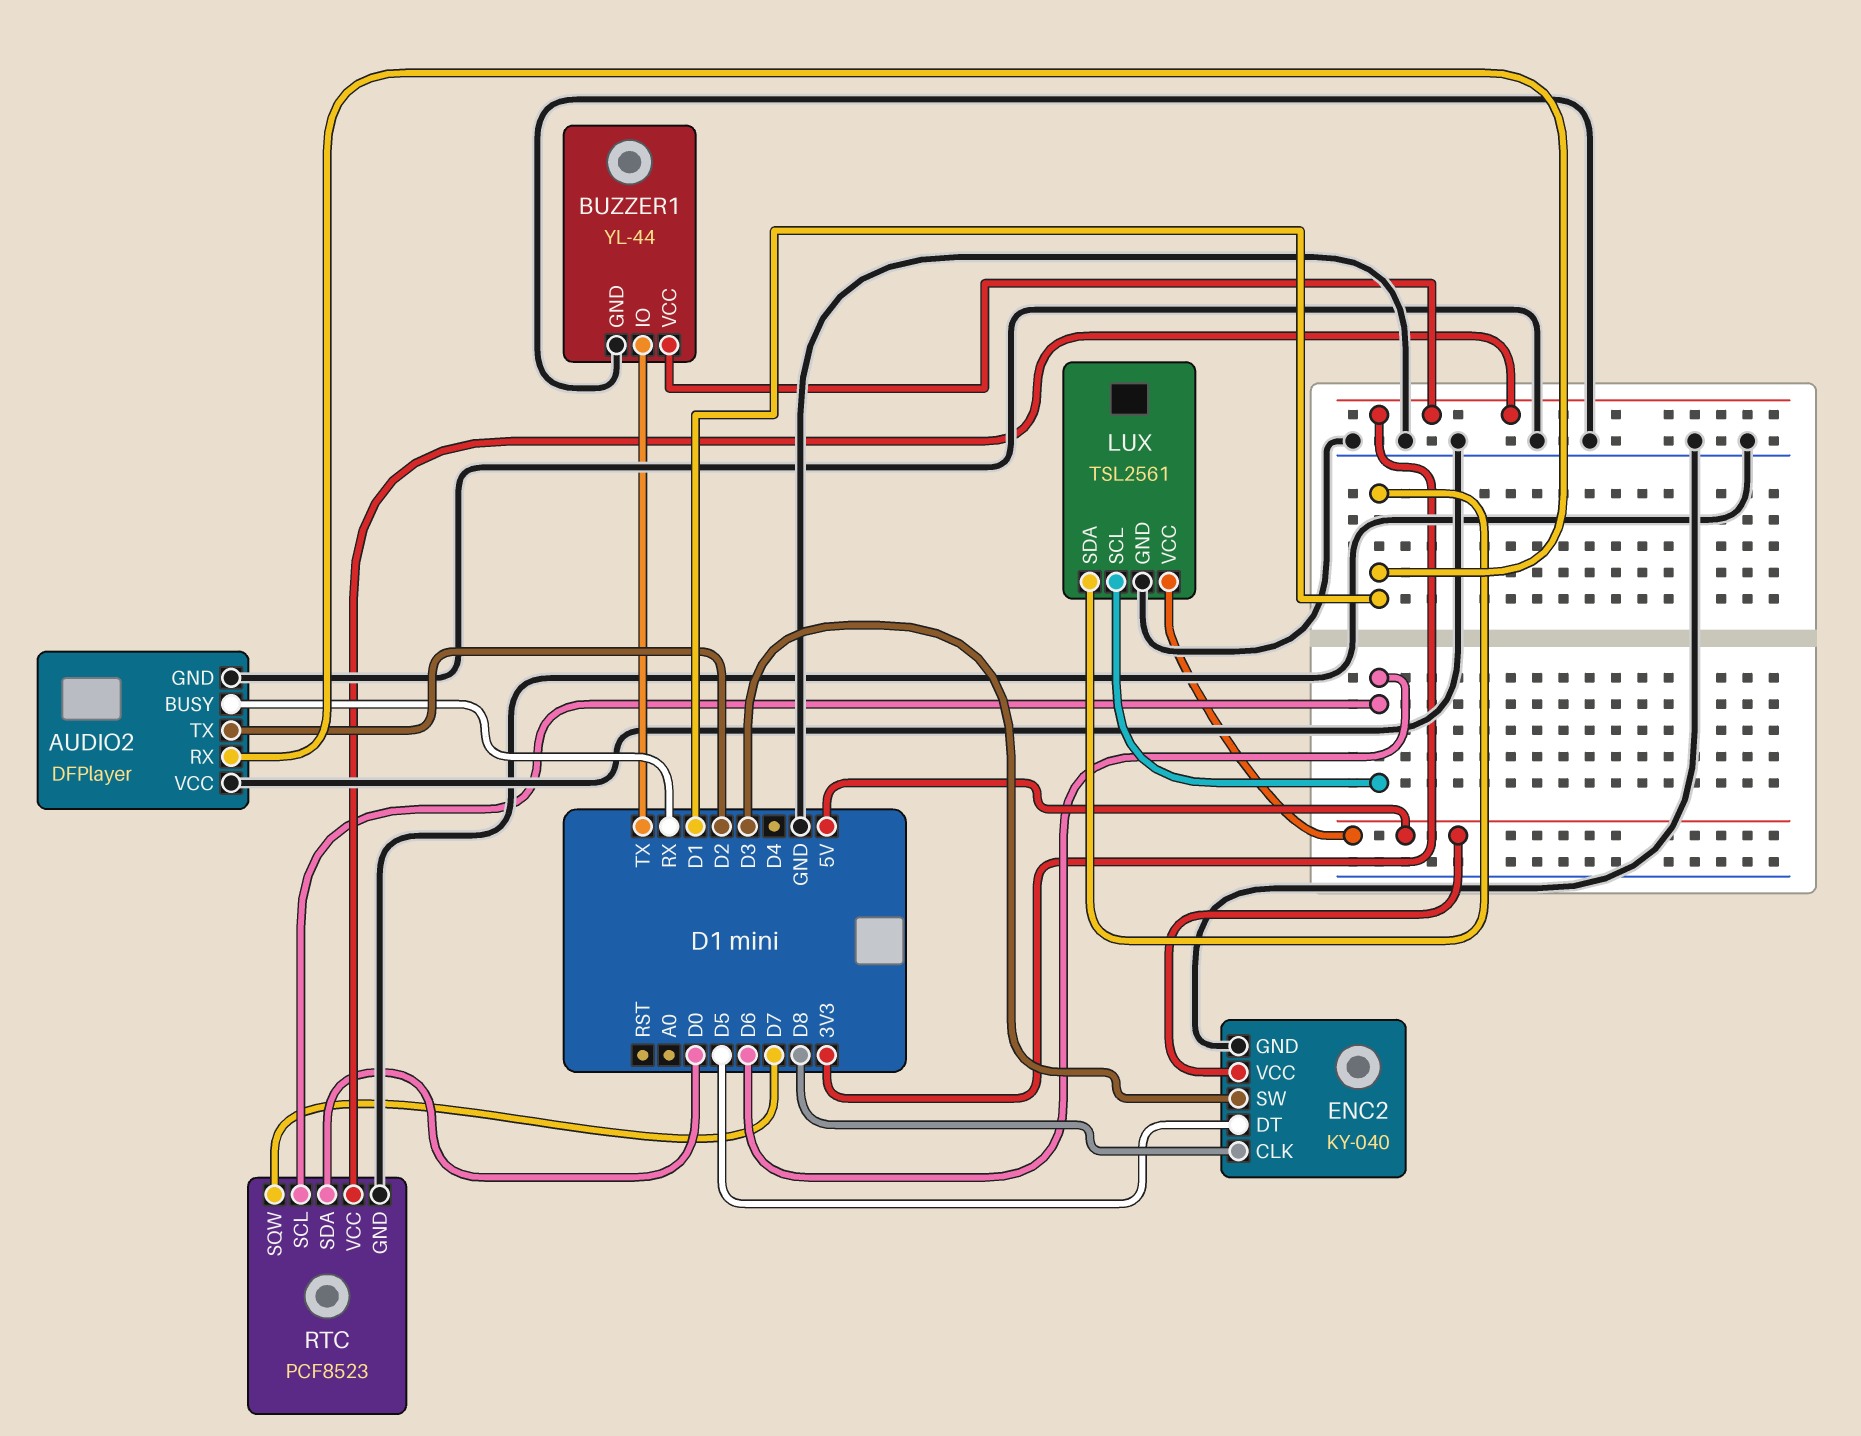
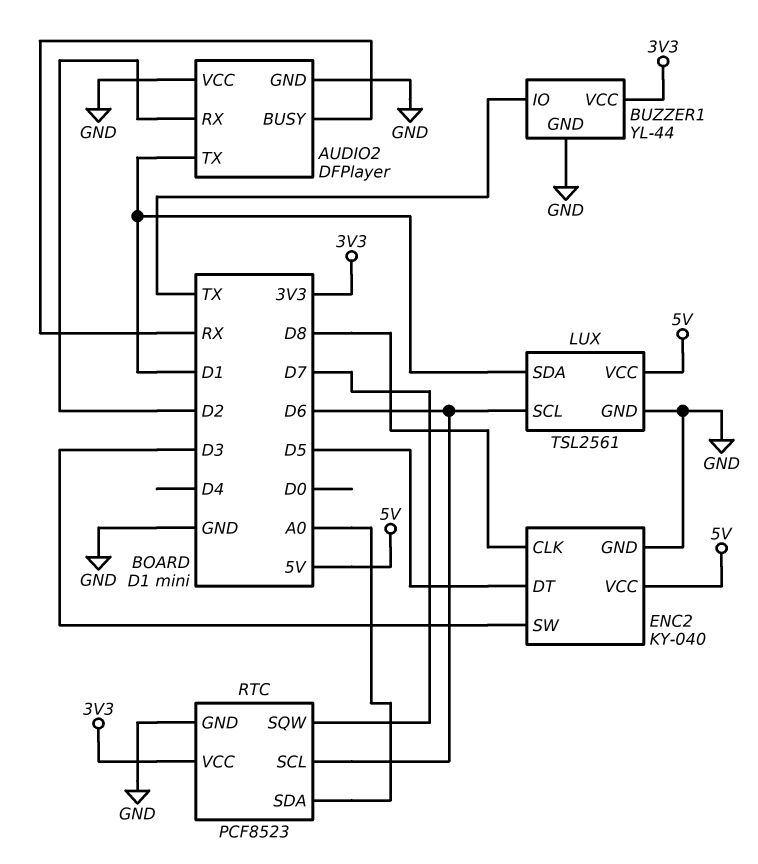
AUDIO2 pin RX: D1 -> D2
AUDIO2 pin TX: D2 -> D1
RTC pin SDA: D0 -> A0

